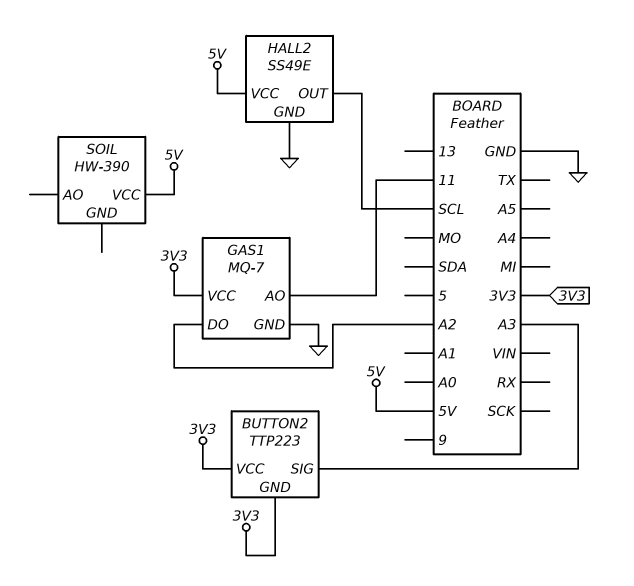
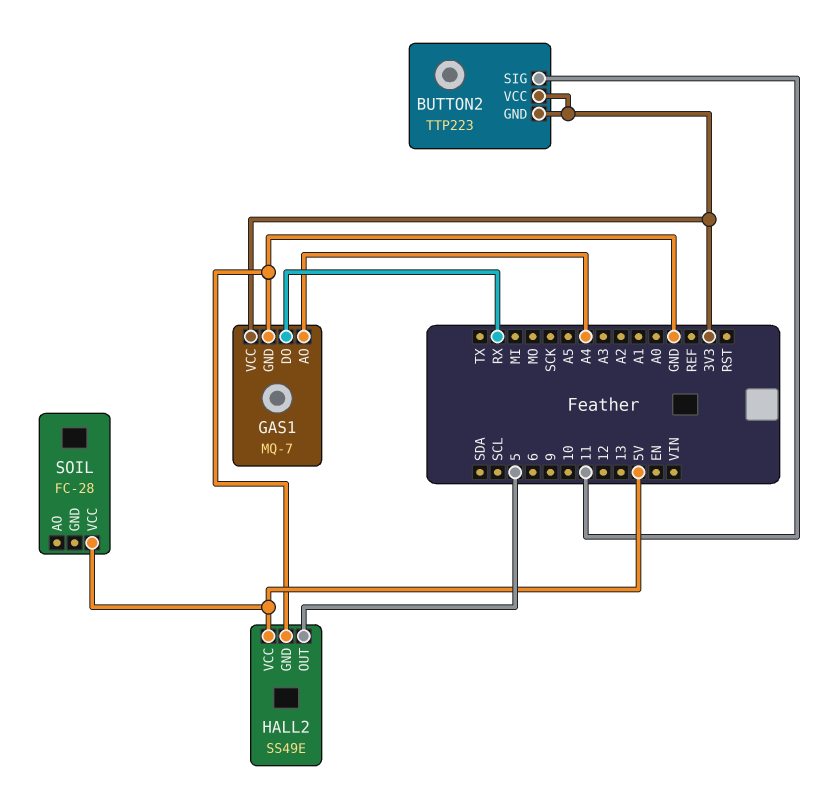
BUTTON2 pin SIG: A3 -> 11
GAS1 pin AO: 11 -> A4
GAS1 pin DO: A2 -> RX
HALL2 pin OUT: SCL -> 5
SOIL: HW-390 -> FC-28

